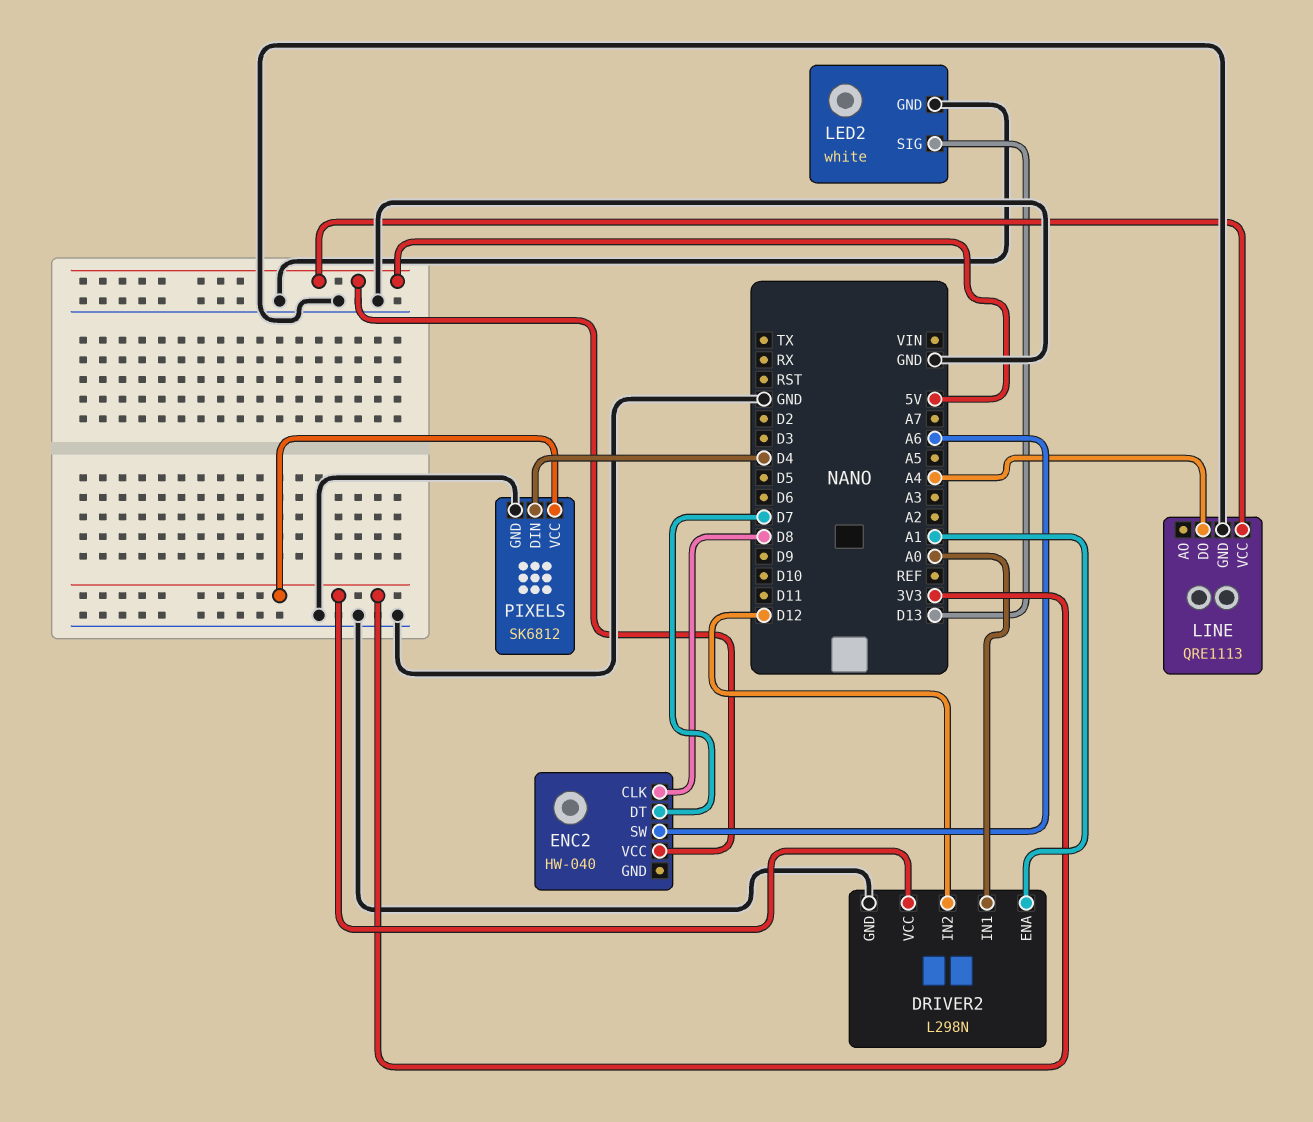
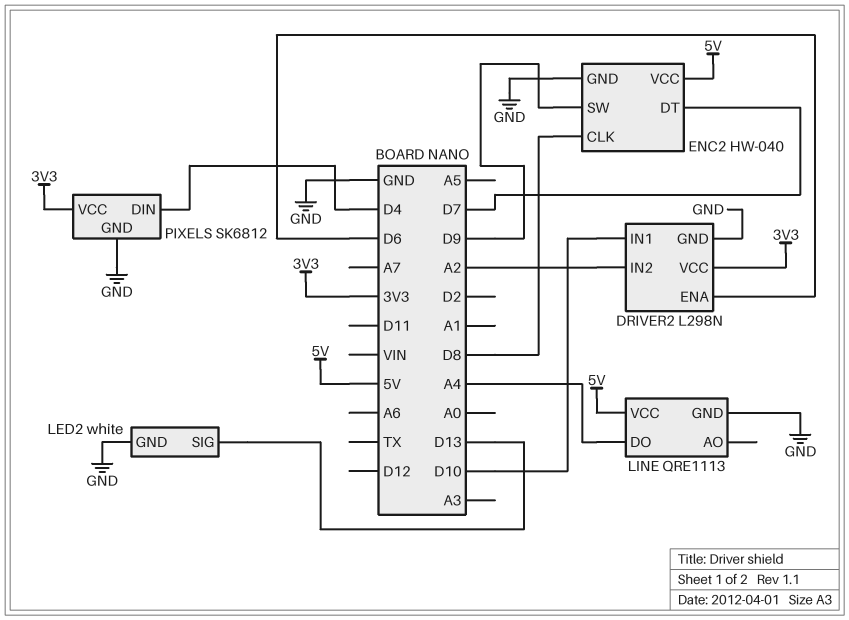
DRIVER2 pin ENA: A1 -> D6
DRIVER2 pin IN1: A0 -> D10
DRIVER2 pin IN2: D12 -> A2
ENC2 pin GND: none -> GND
ENC2 pin SW: A6 -> D9

